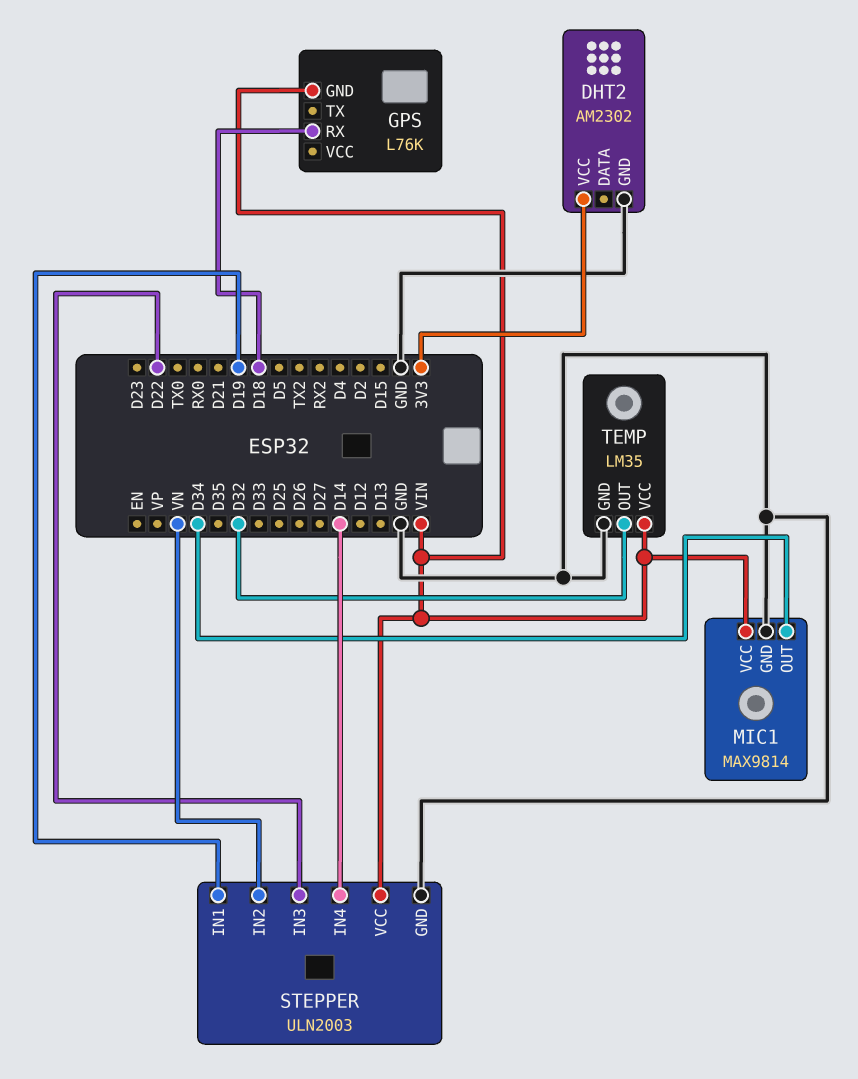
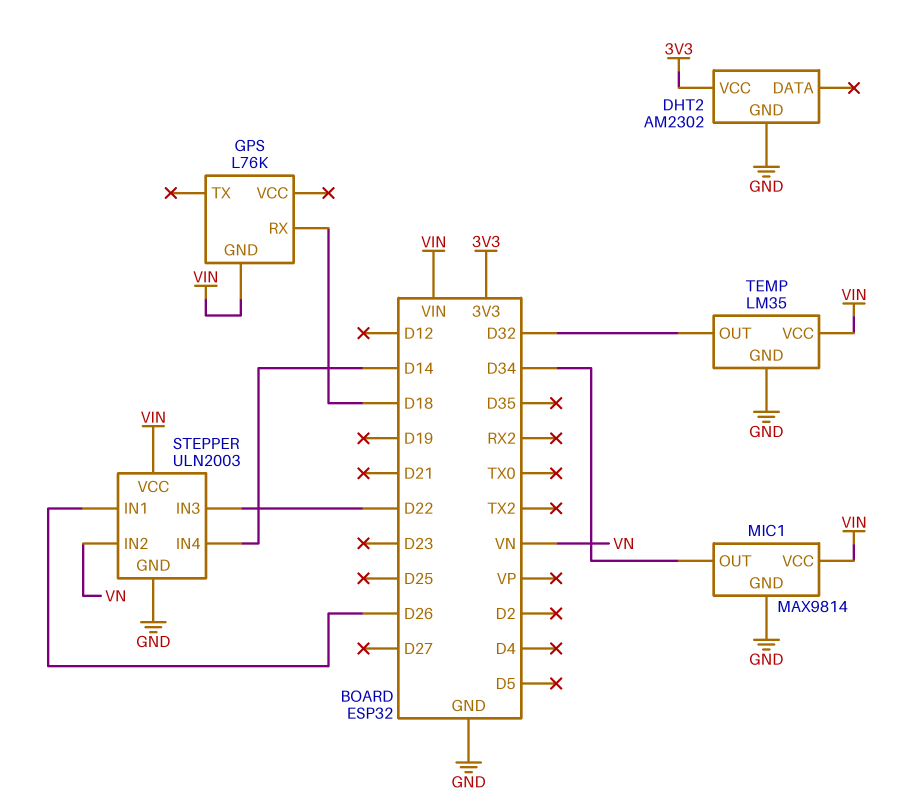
STEPPER pin IN1: D19 -> D26

